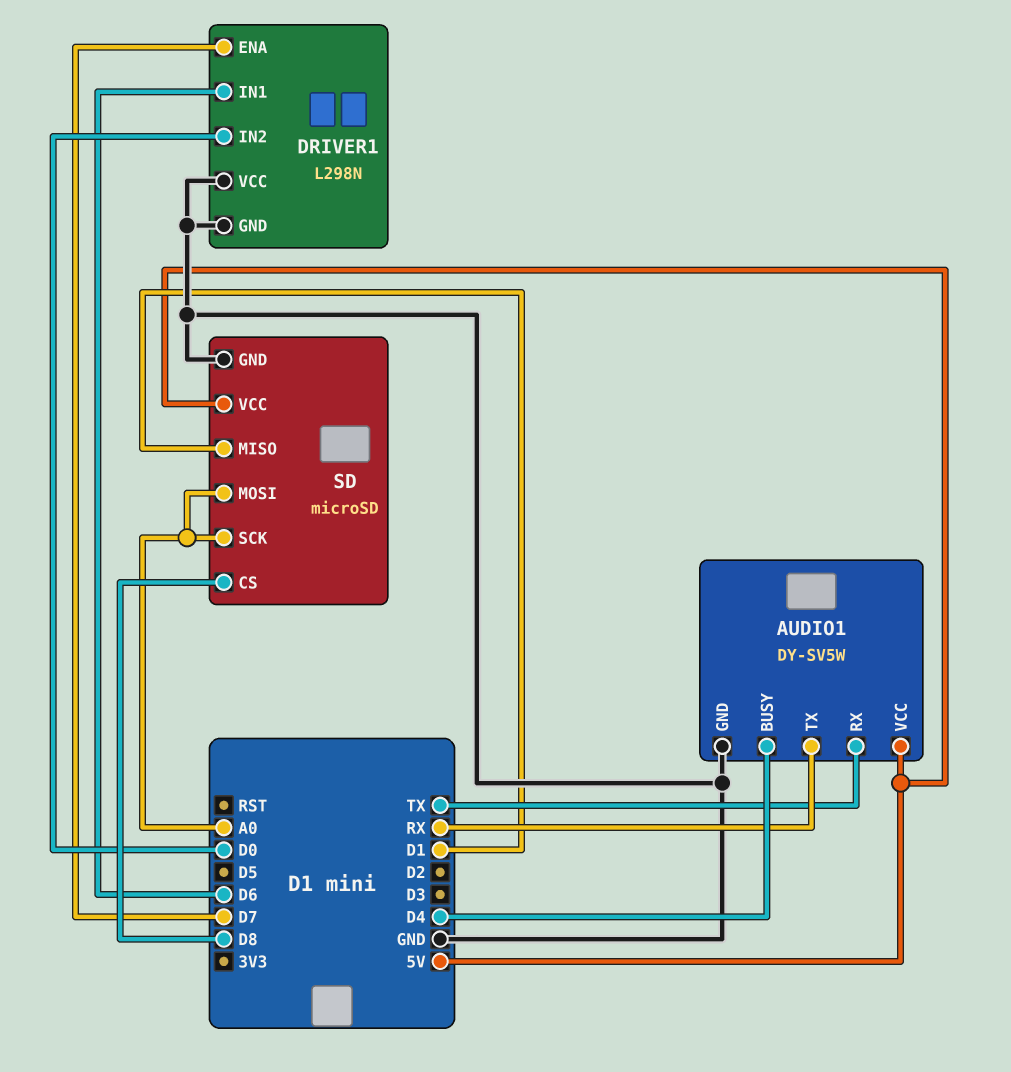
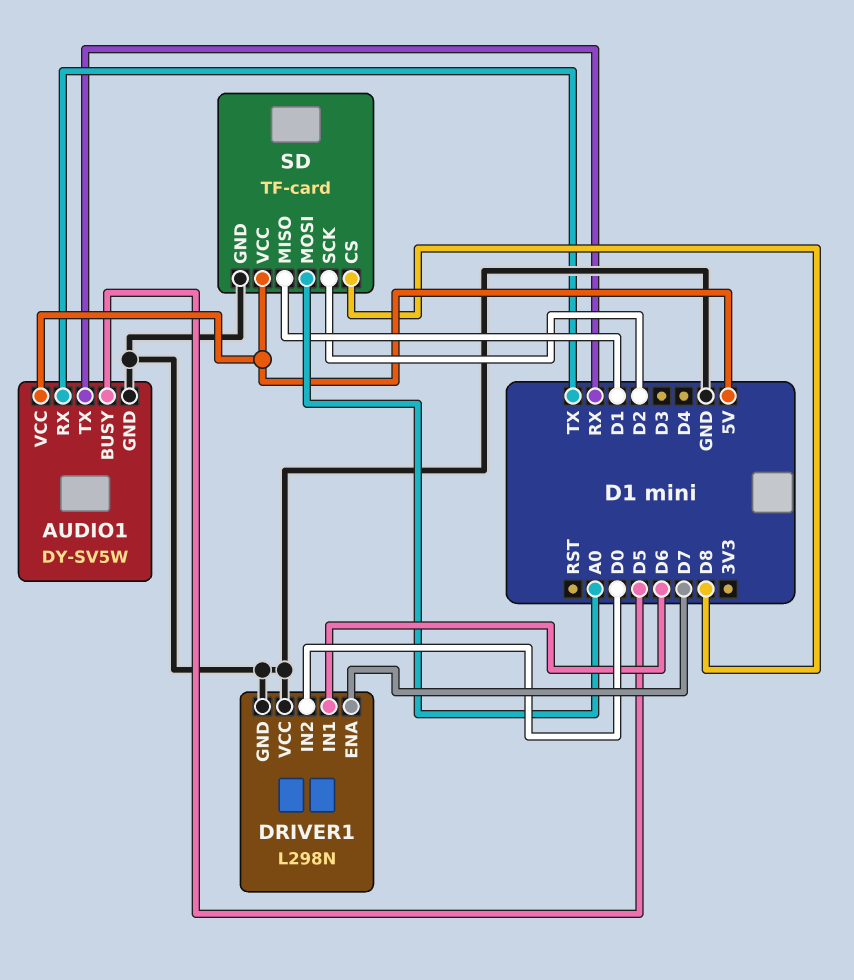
AUDIO1 pin BUSY: D4 -> D5
SD: microSD -> TF-card
SD pin SCK: A0 -> D2

